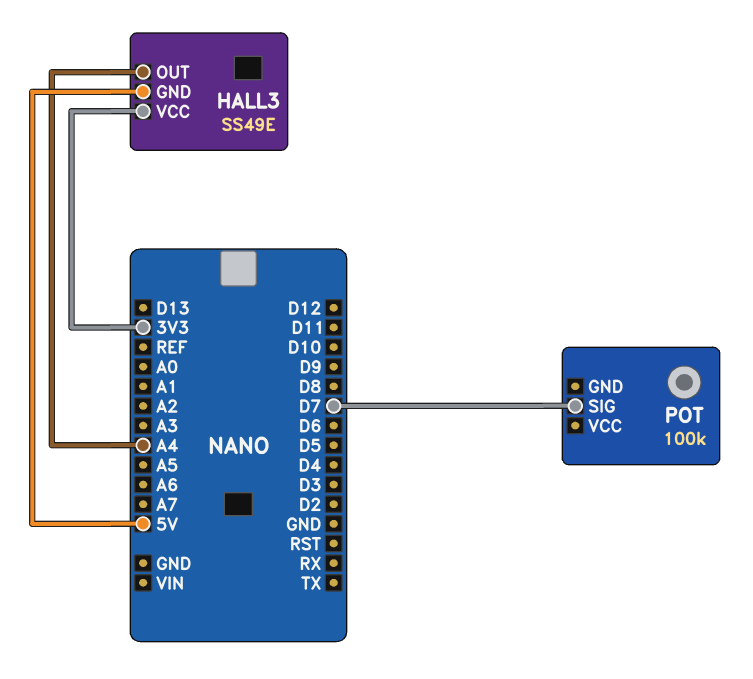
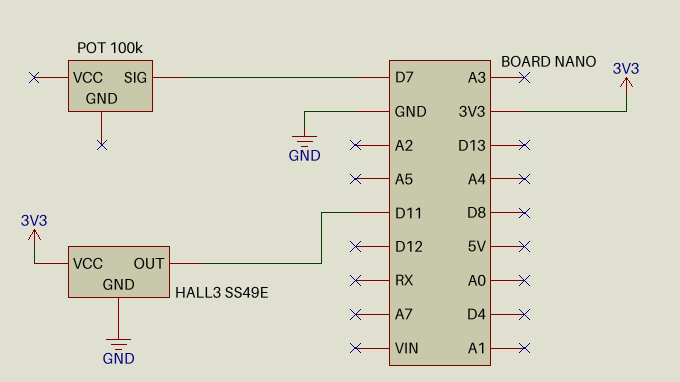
HALL3 pin GND: 5V -> GND
HALL3 pin OUT: A4 -> D11

